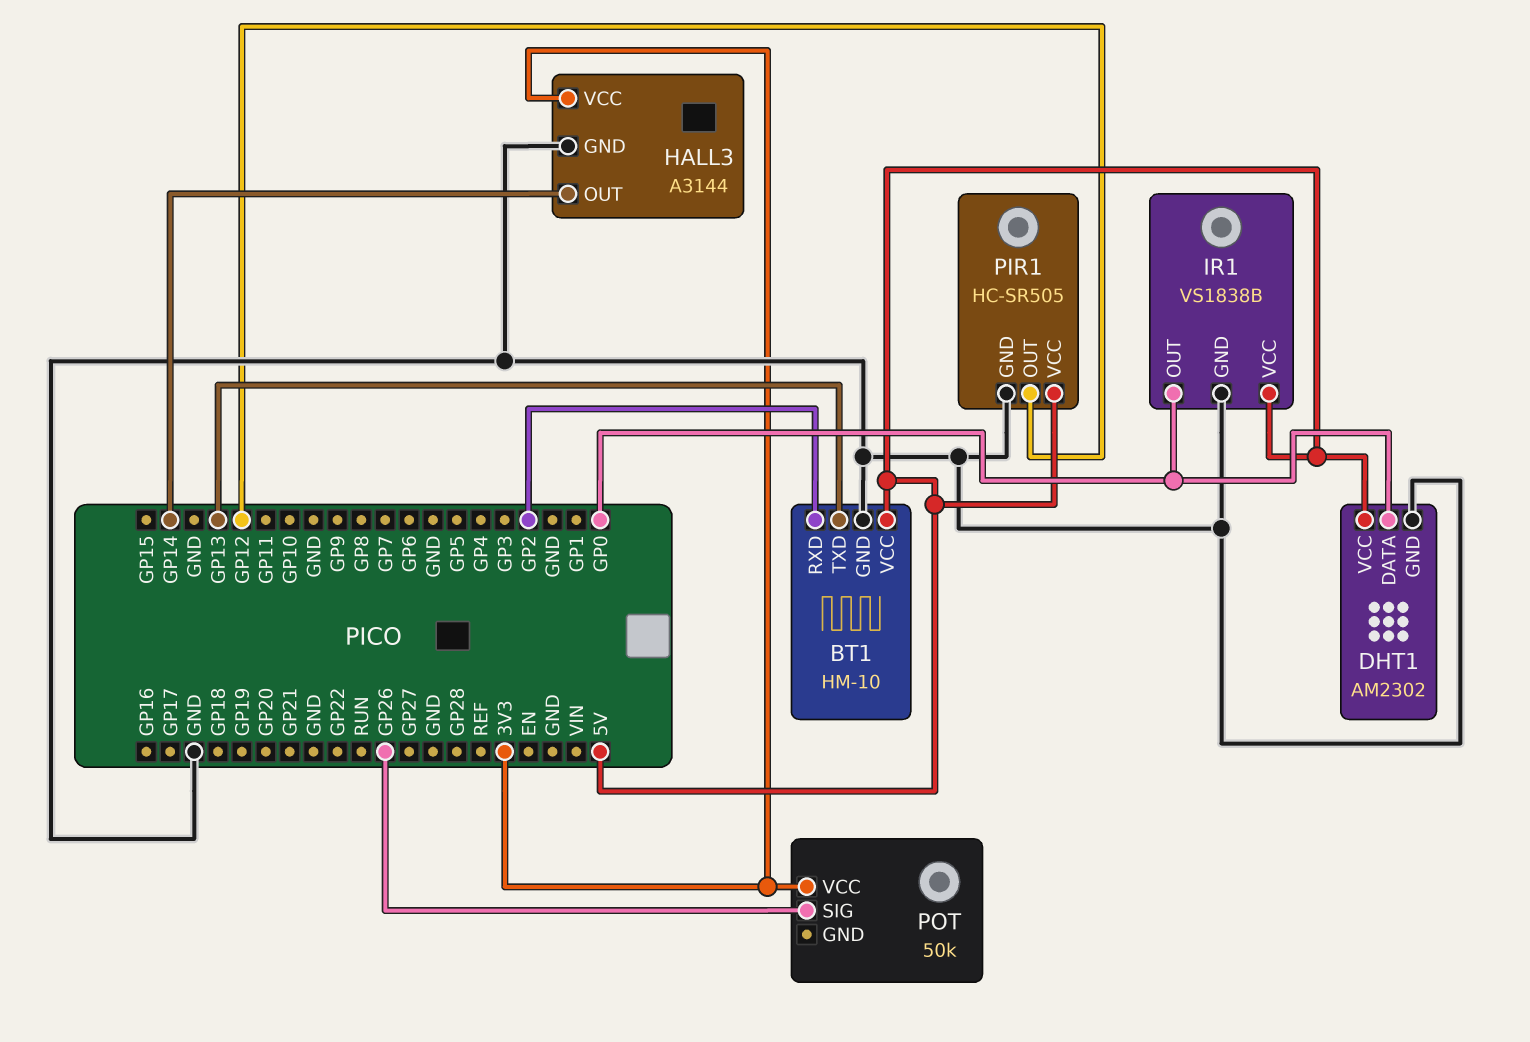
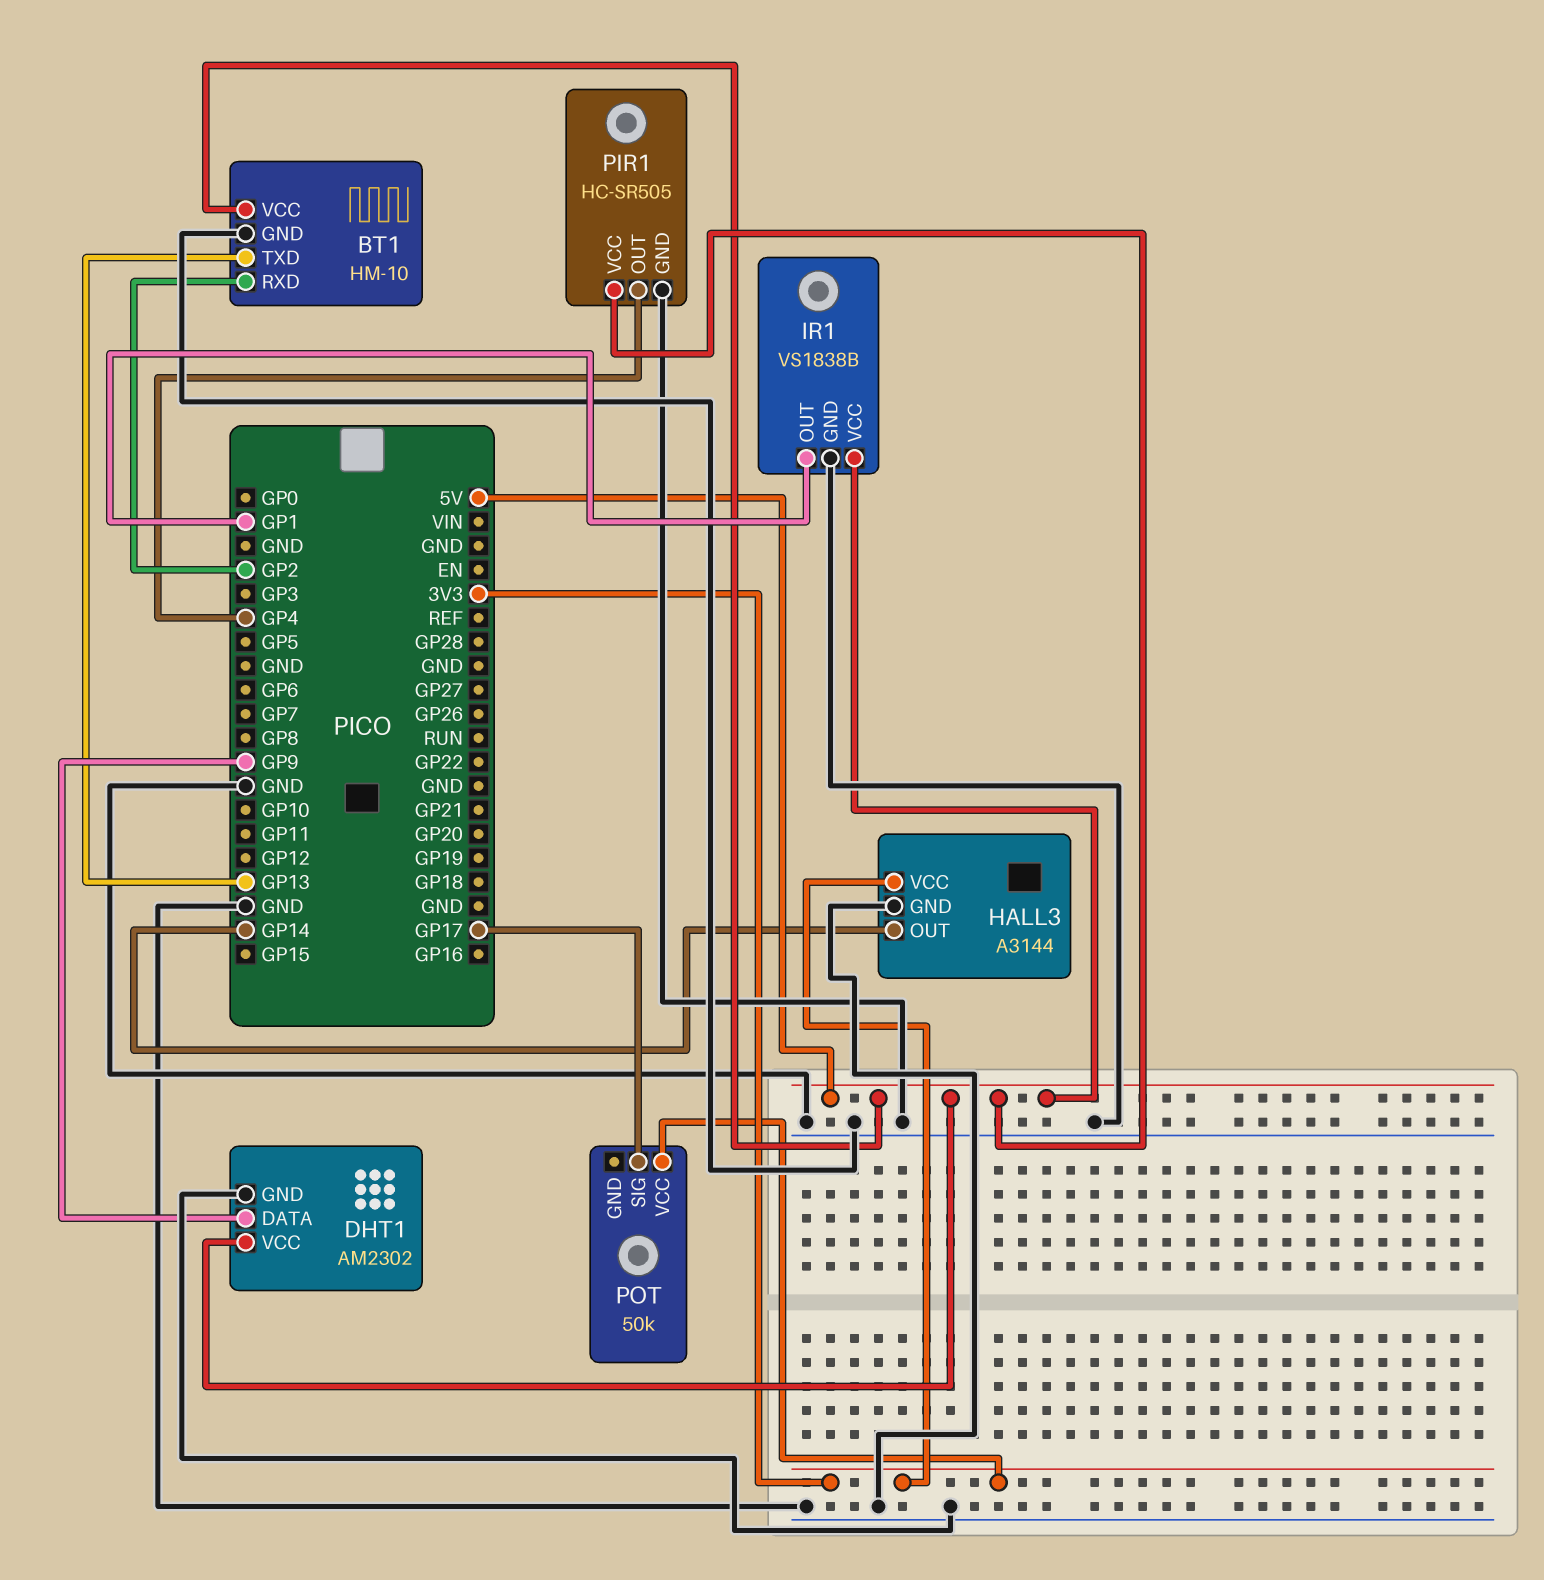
DHT1 pin DATA: GP0 -> GP9
IR1 pin OUT: GP0 -> GP1
PIR1 pin OUT: GP12 -> GP4
POT pin SIG: GP26 -> GP17

